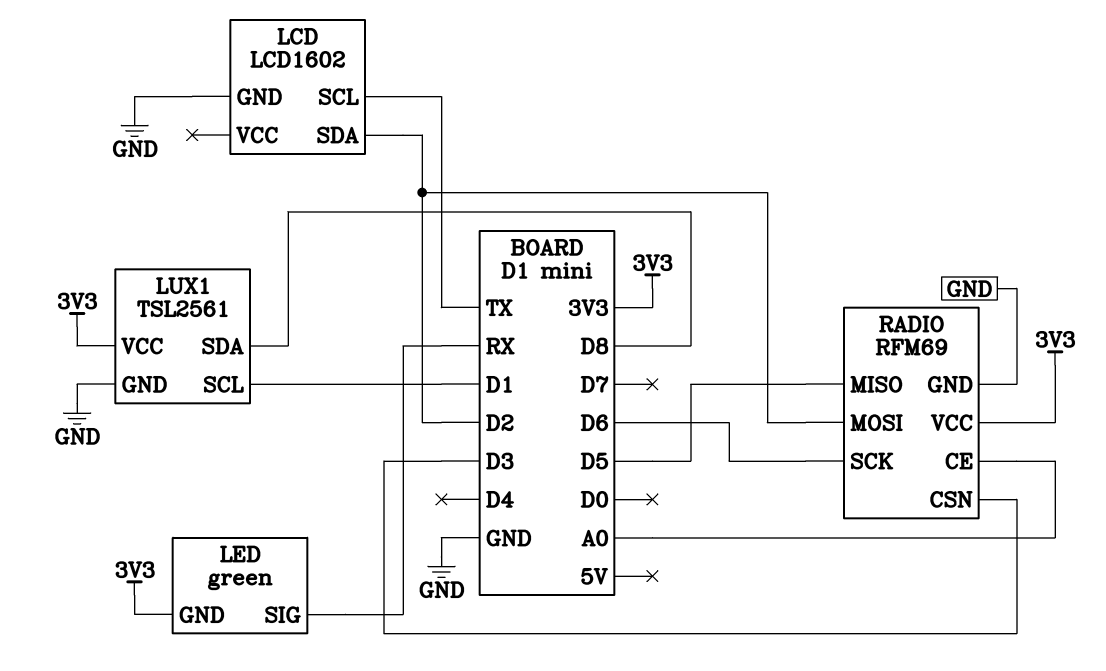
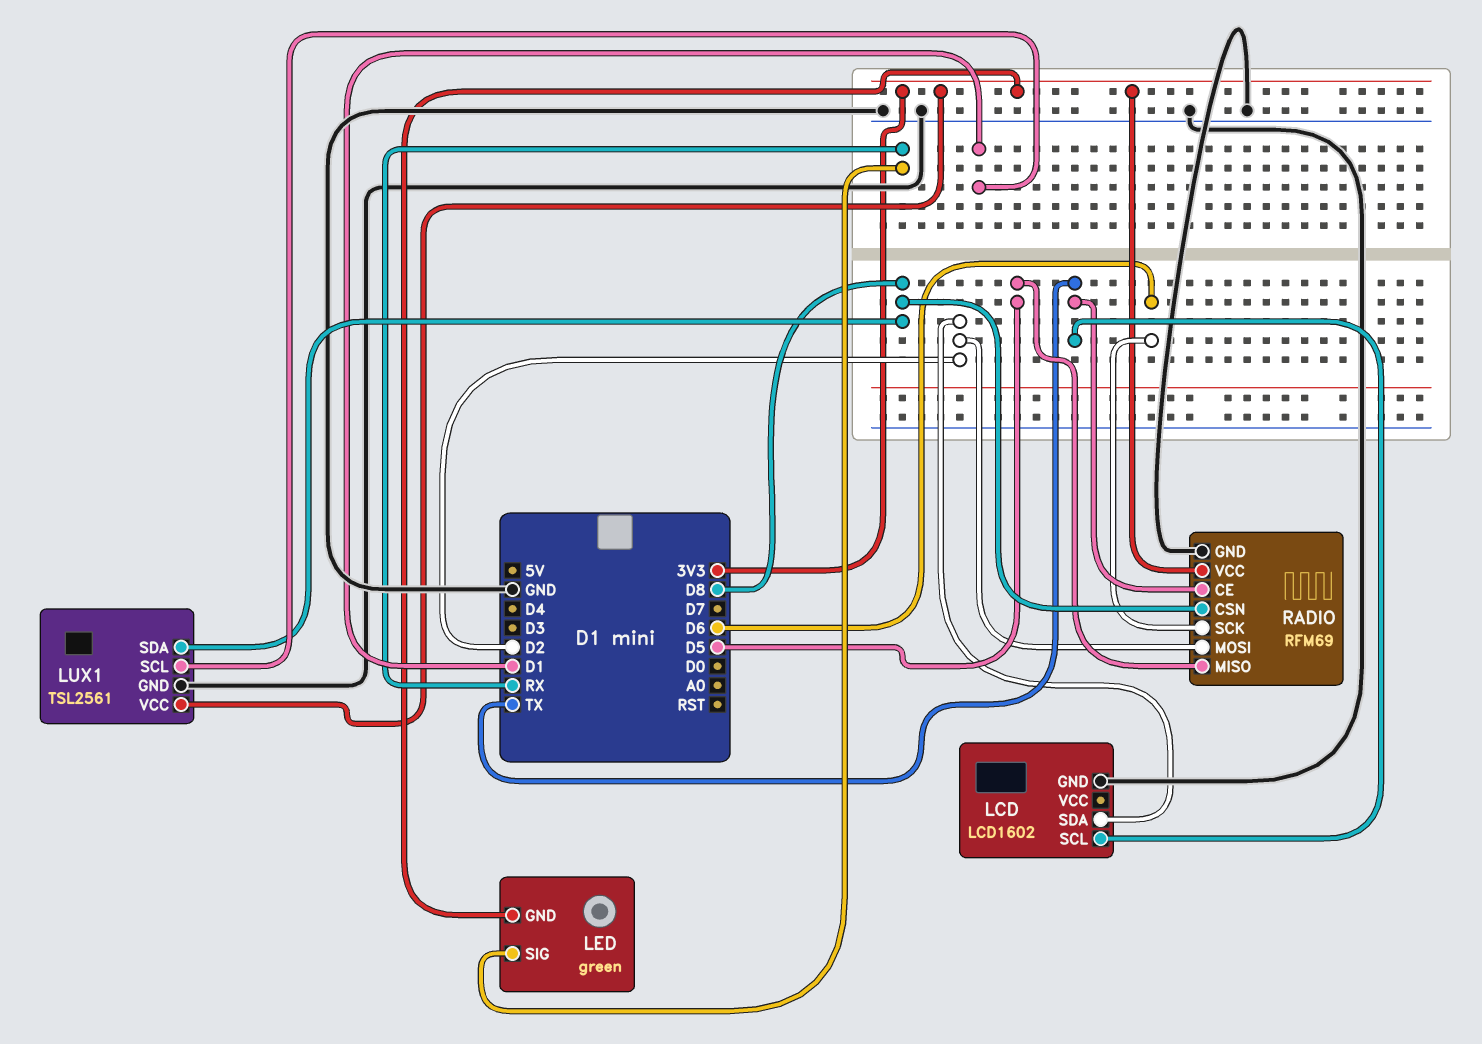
RADIO pin CE: A0 -> TX
RADIO pin CSN: D3 -> D8

